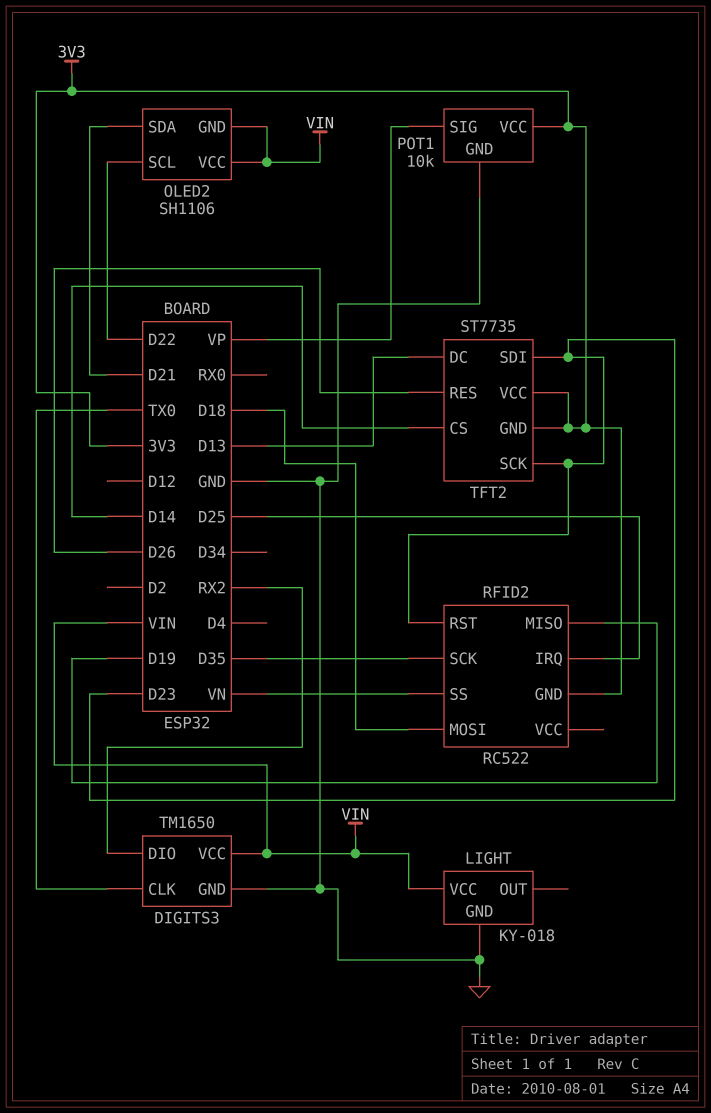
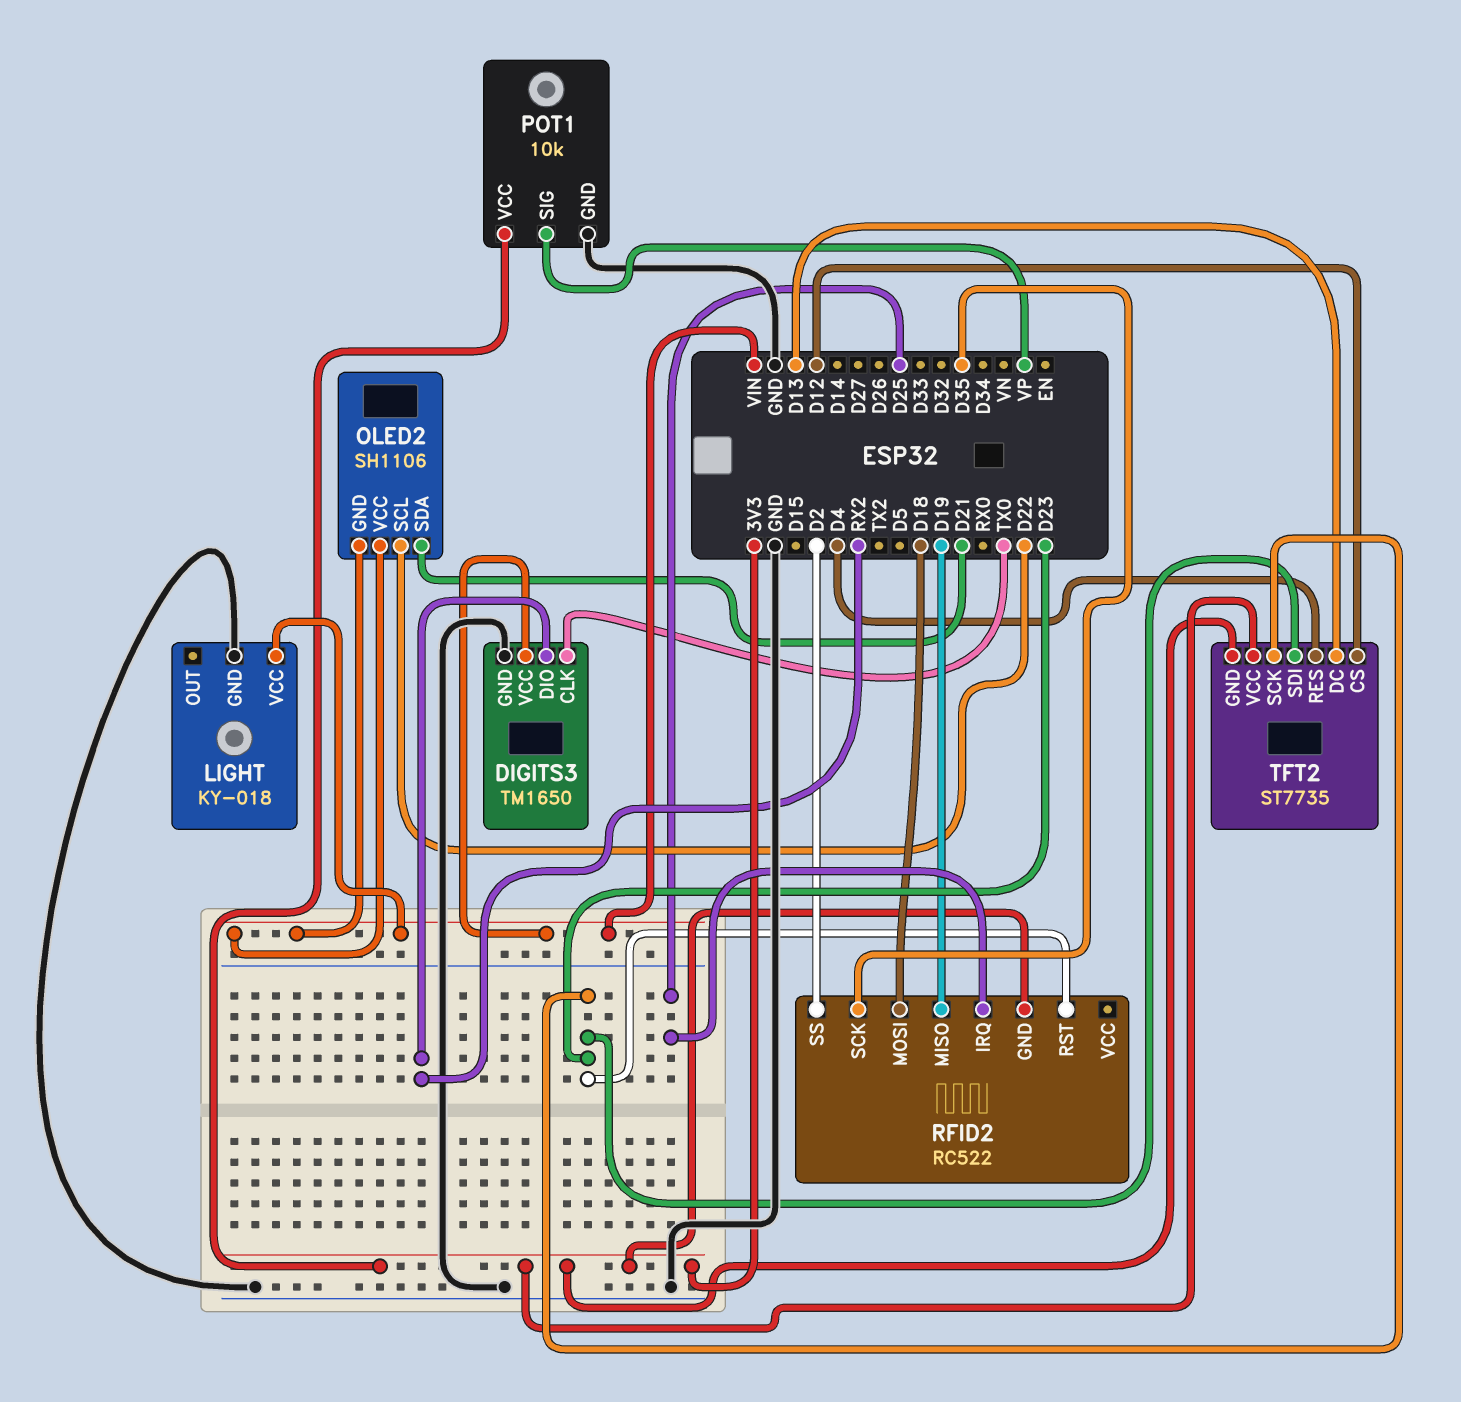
RFID2 pin SS: VN -> D2
TFT2 pin CS: D14 -> D12
TFT2 pin RES: D26 -> D4

